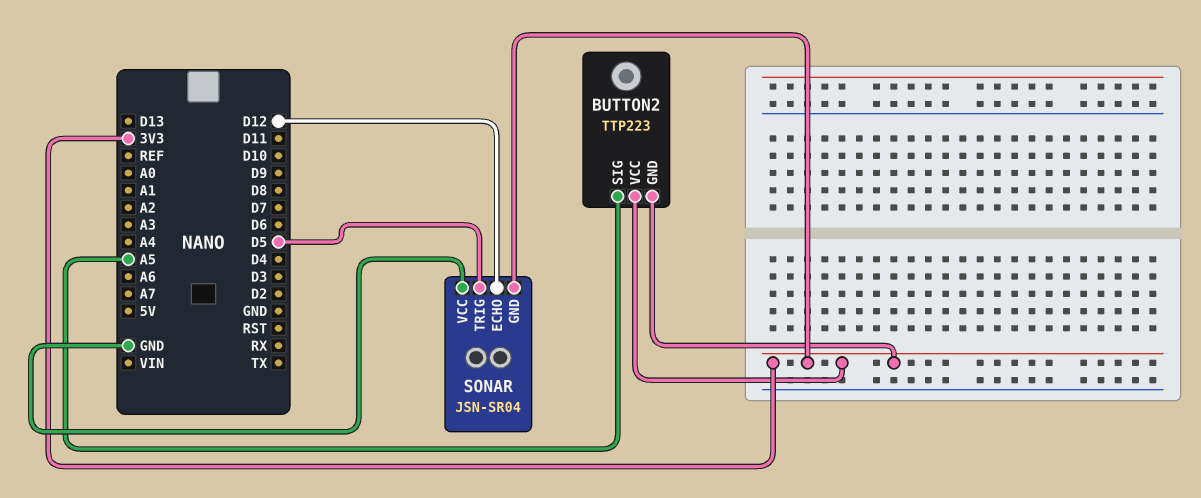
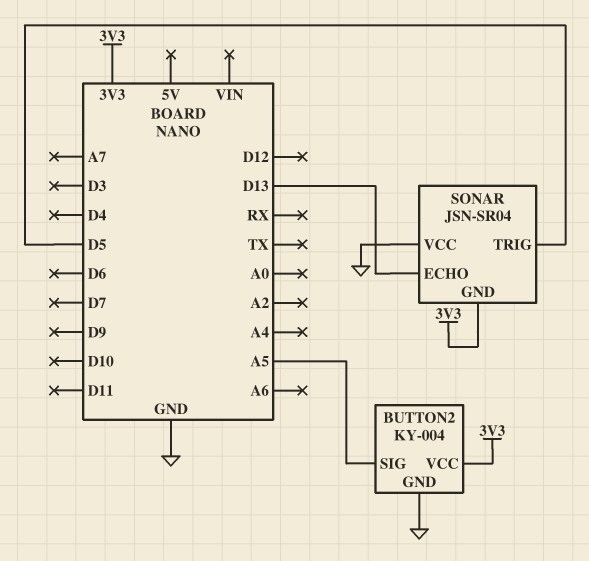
BUTTON2: TTP223 -> KY-004
BUTTON2 pin GND: 3V3 -> GND
SONAR pin ECHO: D12 -> D13

